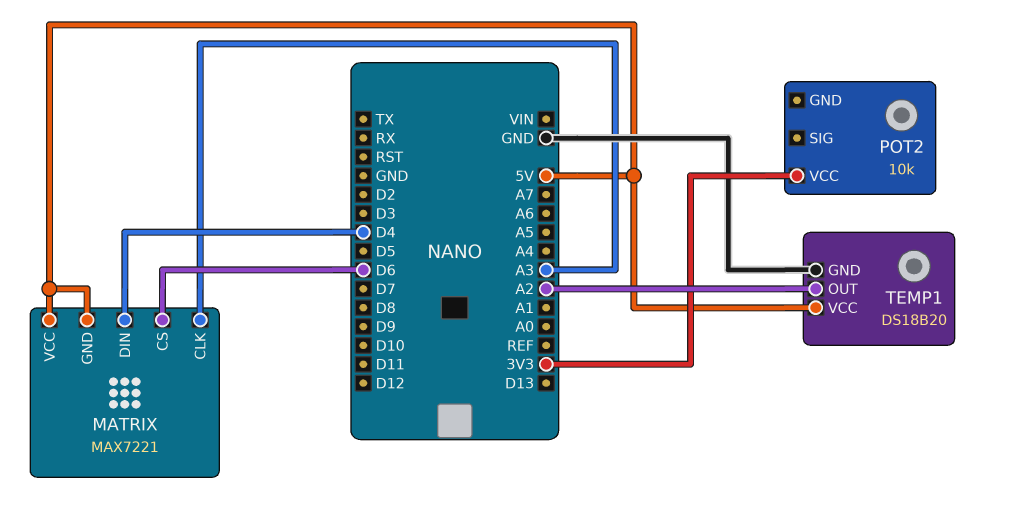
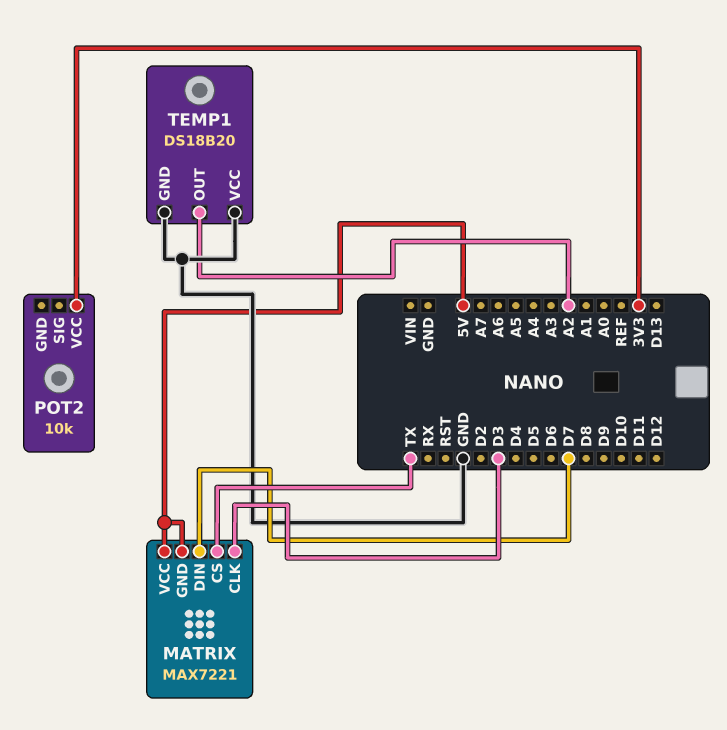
MATRIX pin CLK: A3 -> D3
MATRIX pin CS: D6 -> TX
MATRIX pin DIN: D4 -> D7
TEMP1 pin VCC: 5V -> GND

